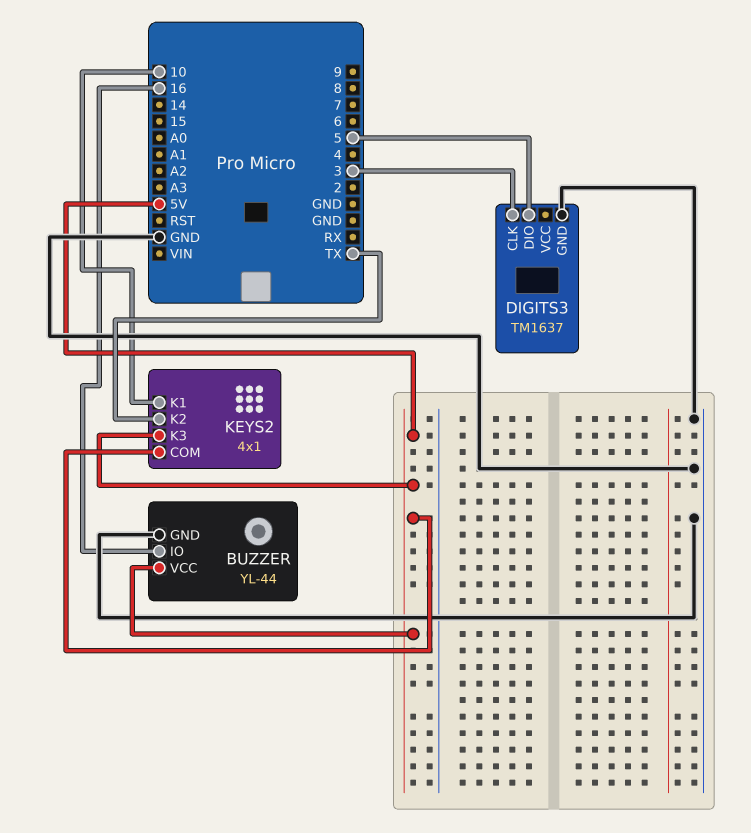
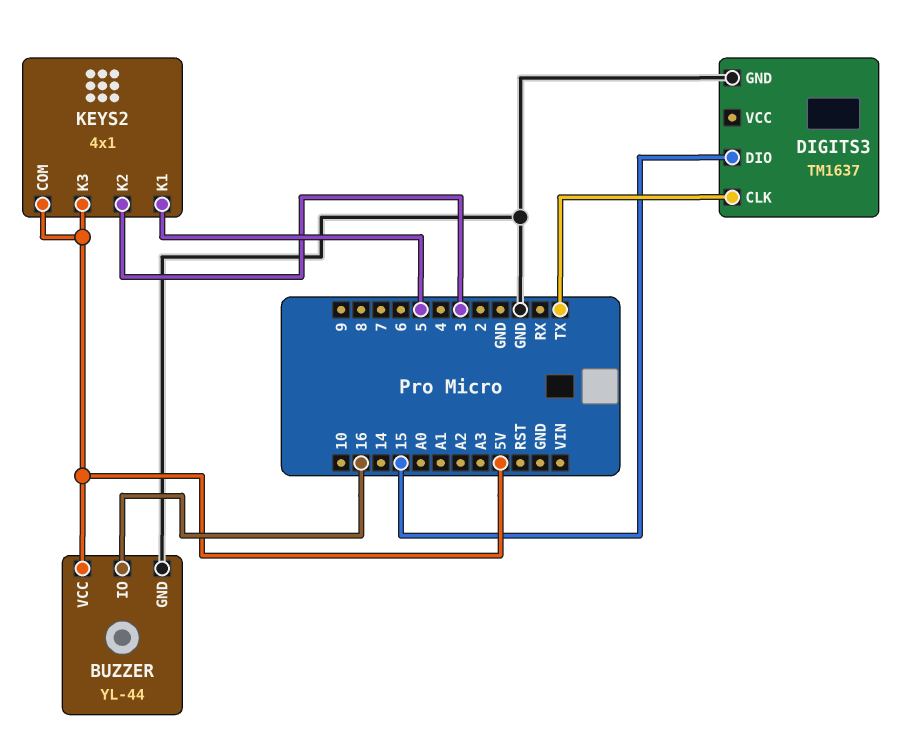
DIGITS3 pin CLK: 3 -> TX
DIGITS3 pin DIO: 5 -> 15
KEYS2 pin K1: 10 -> 5
KEYS2 pin K2: TX -> 3

